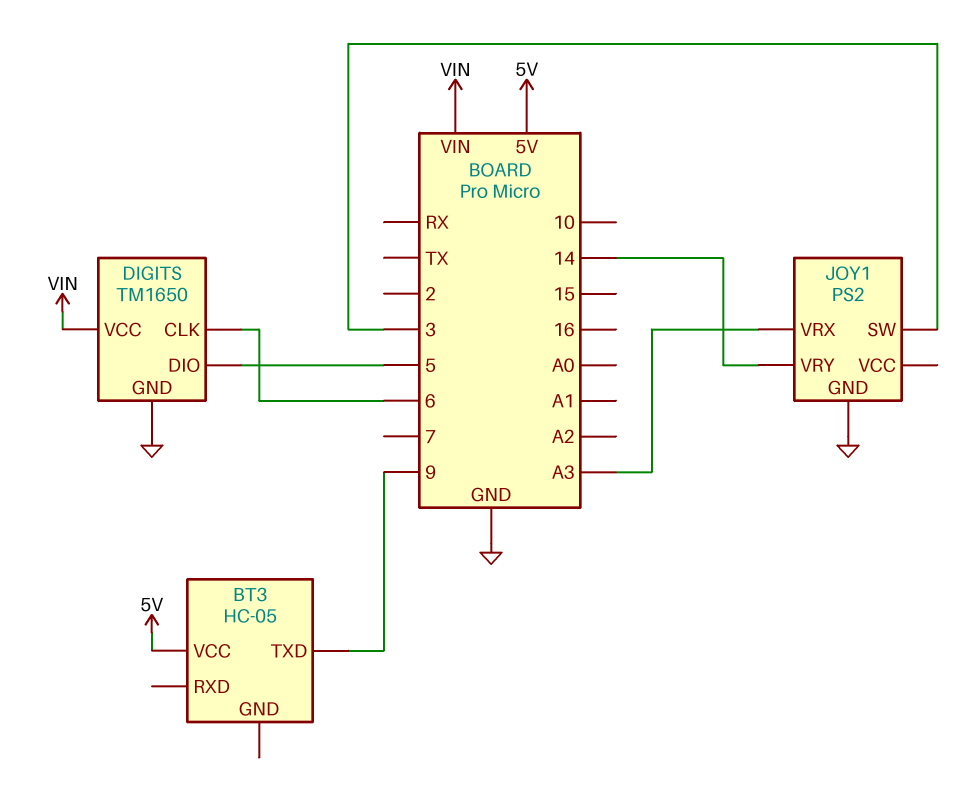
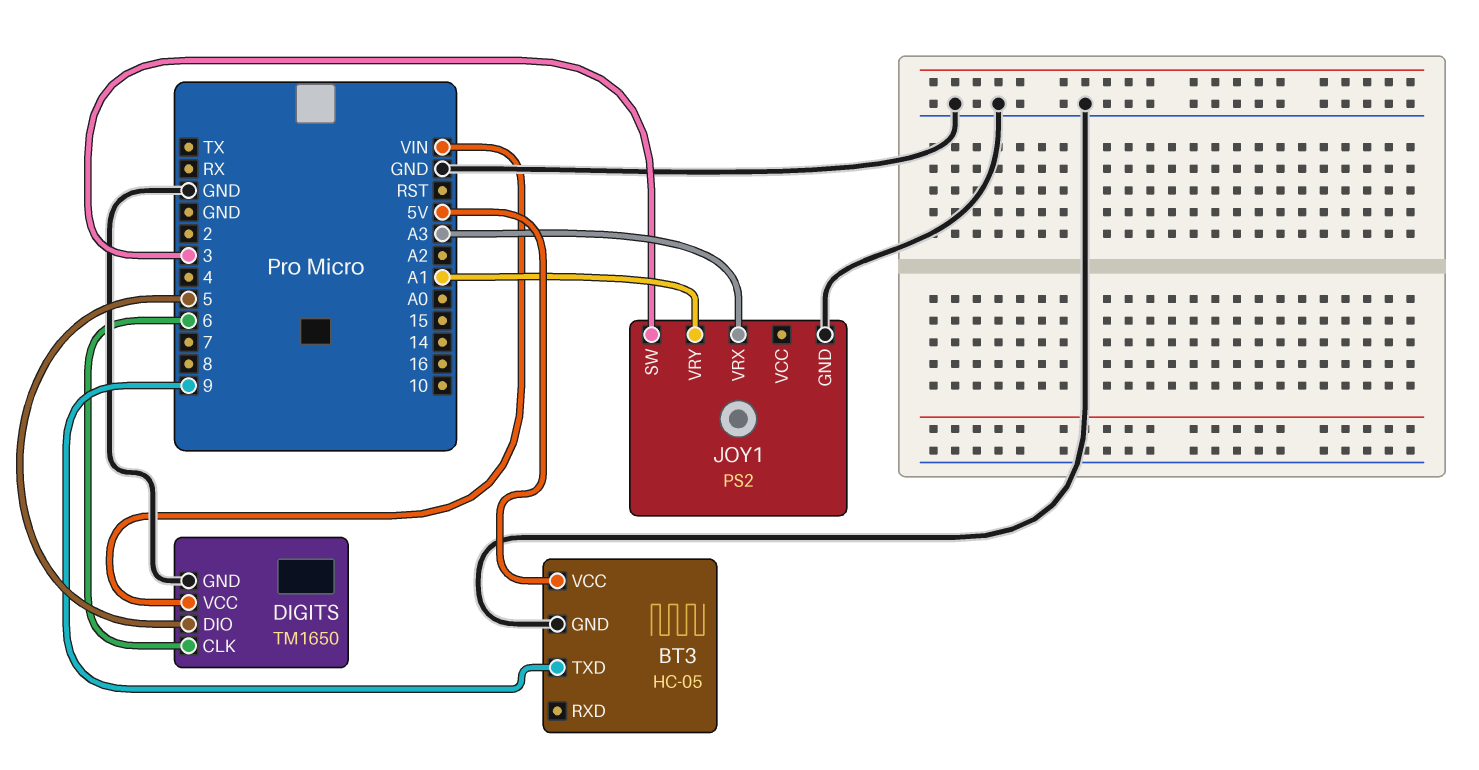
BT3 pin GND: none -> GND
JOY1 pin VRY: 14 -> A1

